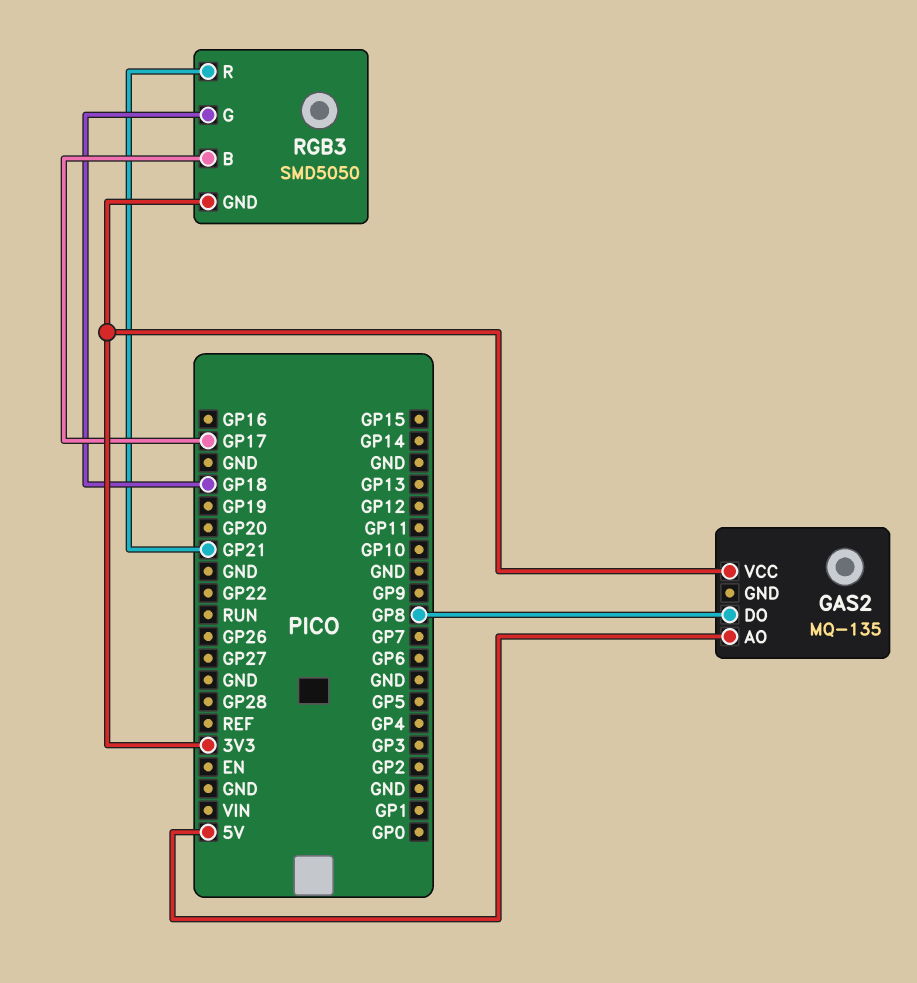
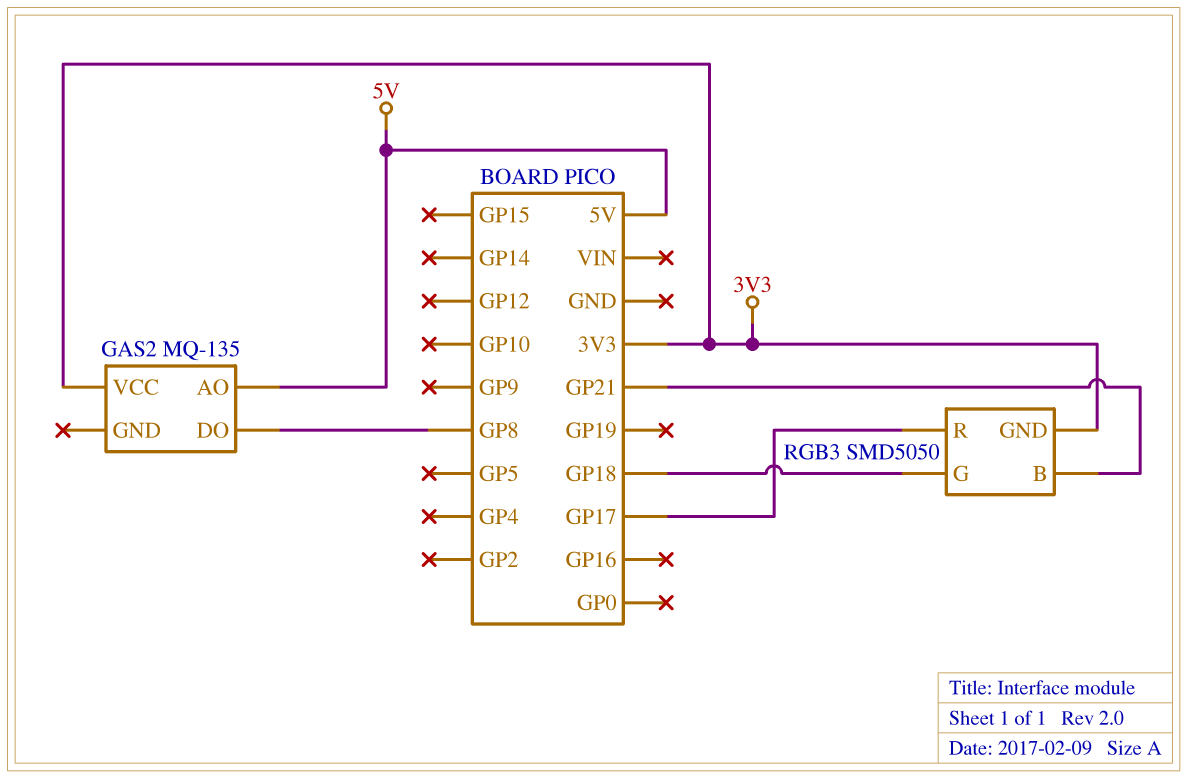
RGB3 pin B: GP17 -> GP21
RGB3 pin R: GP21 -> GP17

